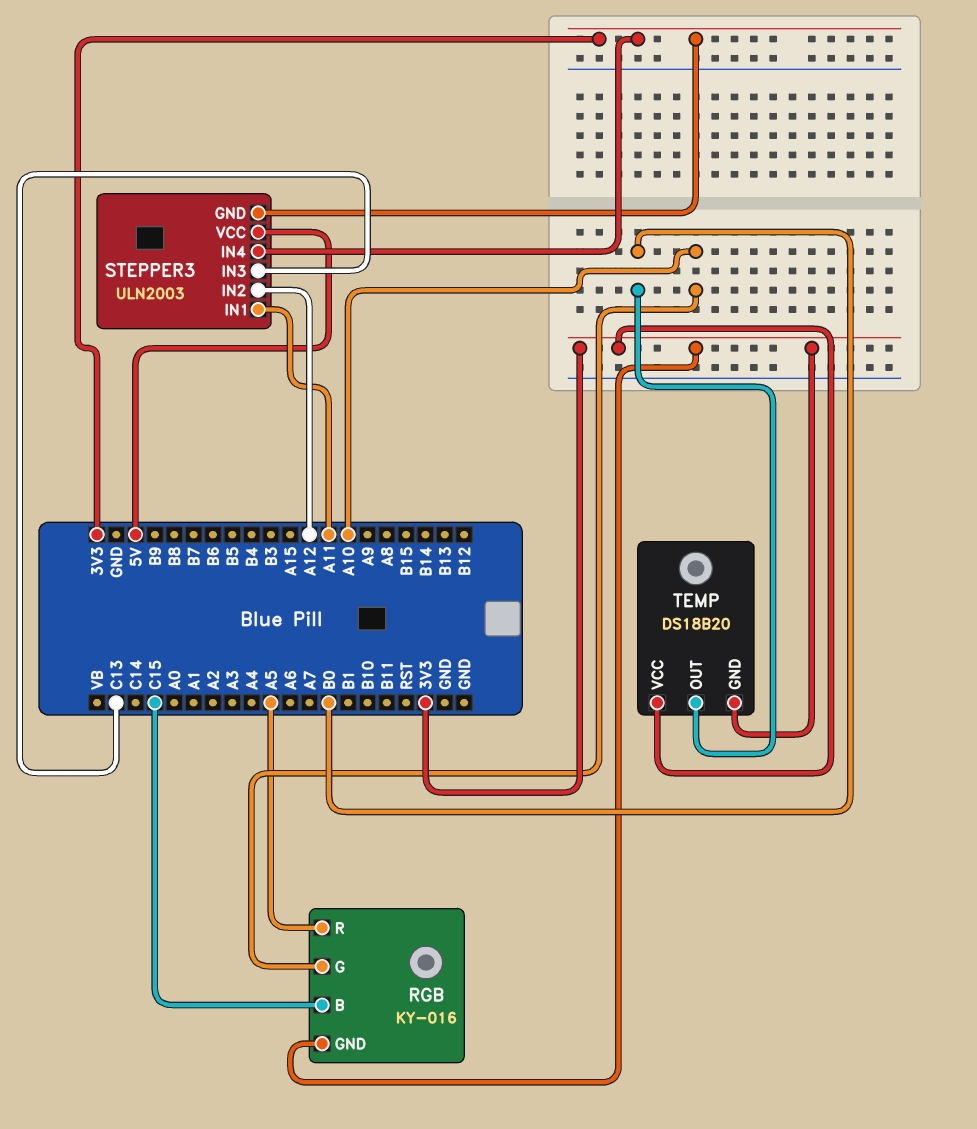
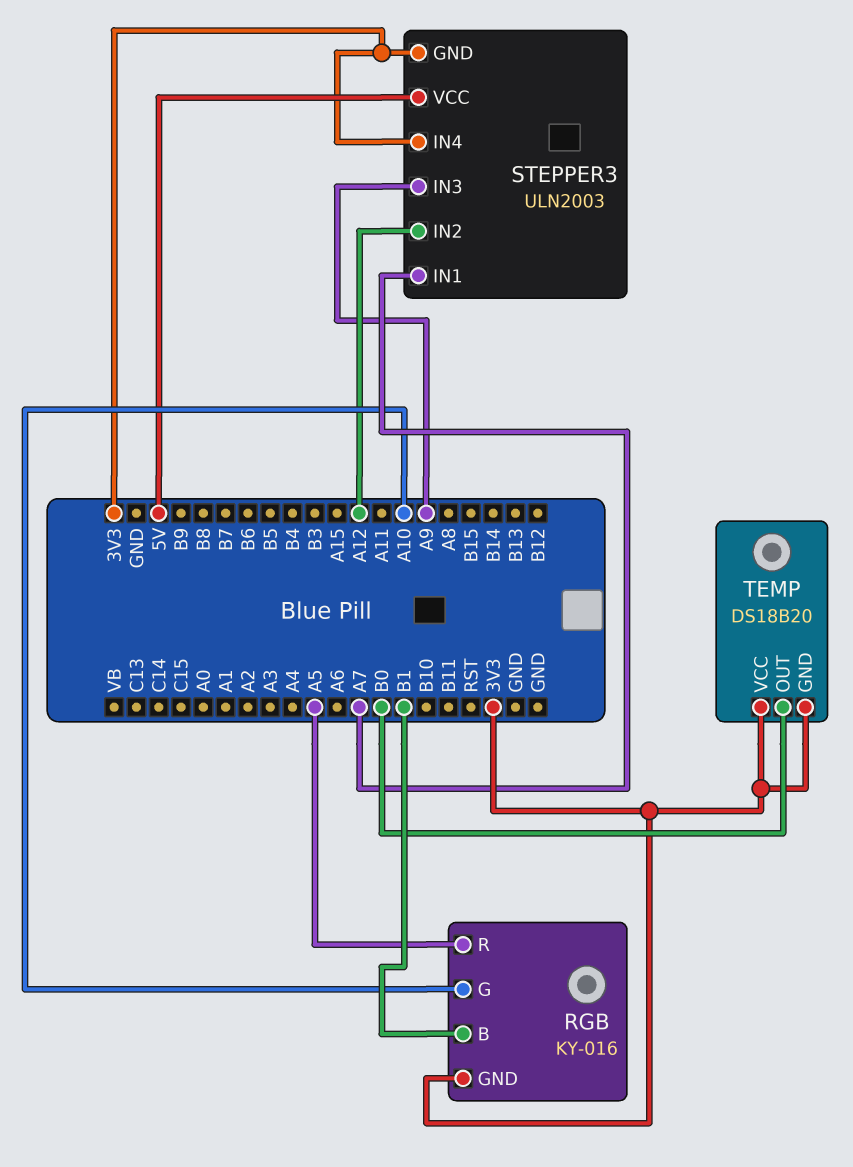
RGB pin B: C15 -> B1
STEPPER3 pin IN1: A11 -> A7
STEPPER3 pin IN3: C13 -> A9

